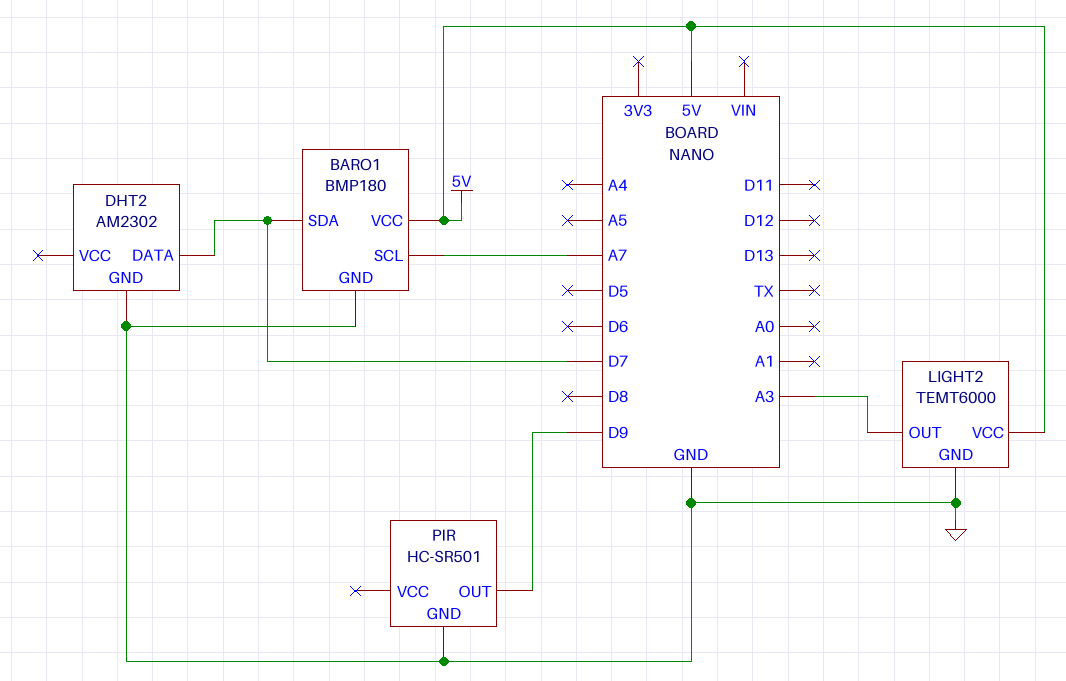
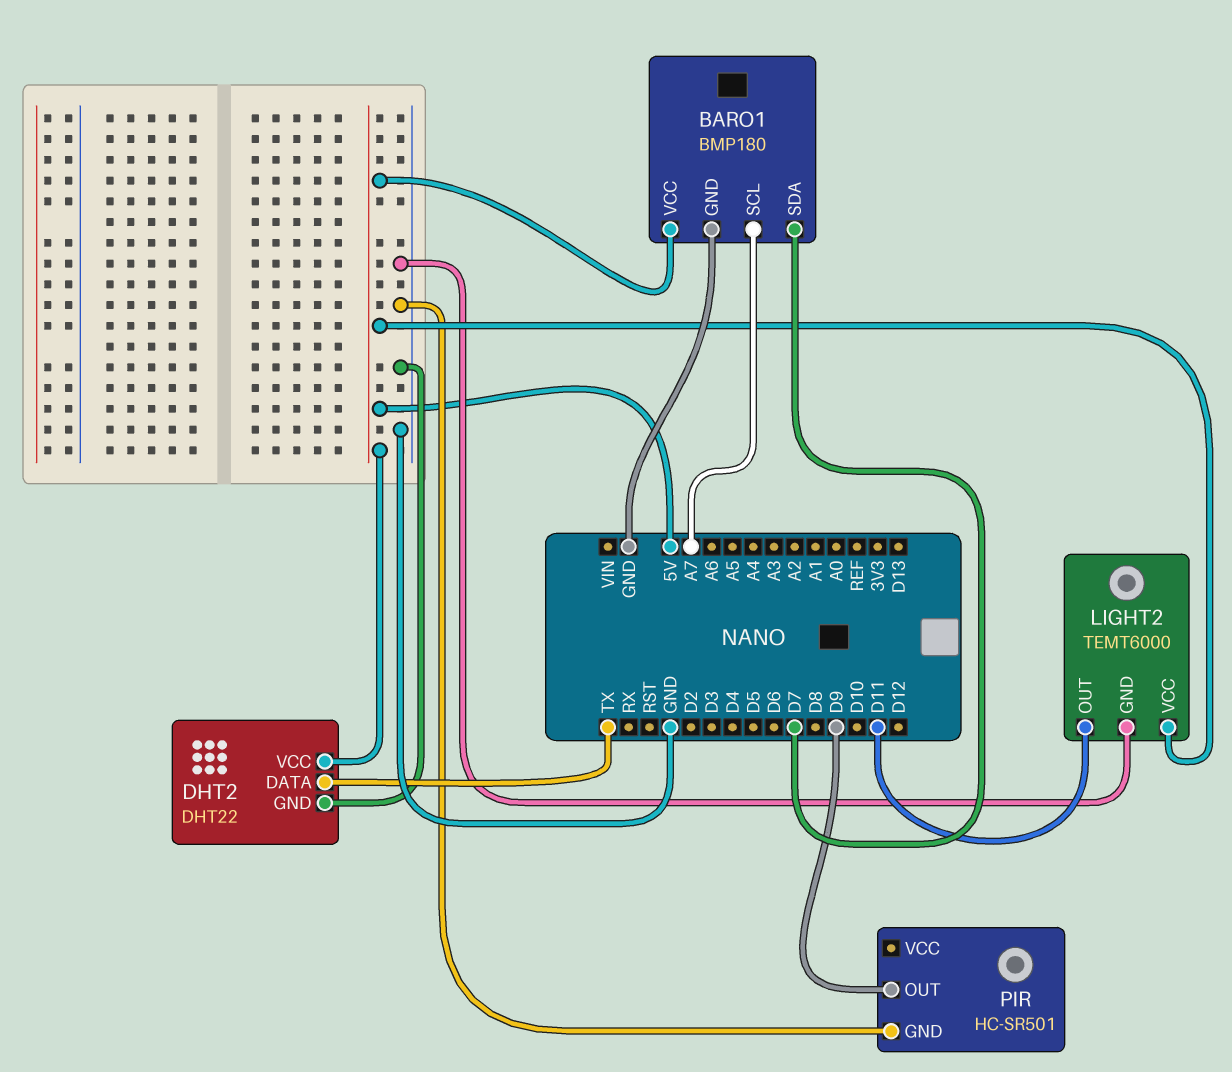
DHT2: AM2302 -> DHT22
DHT2 pin DATA: D7 -> TX
DHT2 pin VCC: none -> 5V
LIGHT2 pin OUT: A3 -> D11

